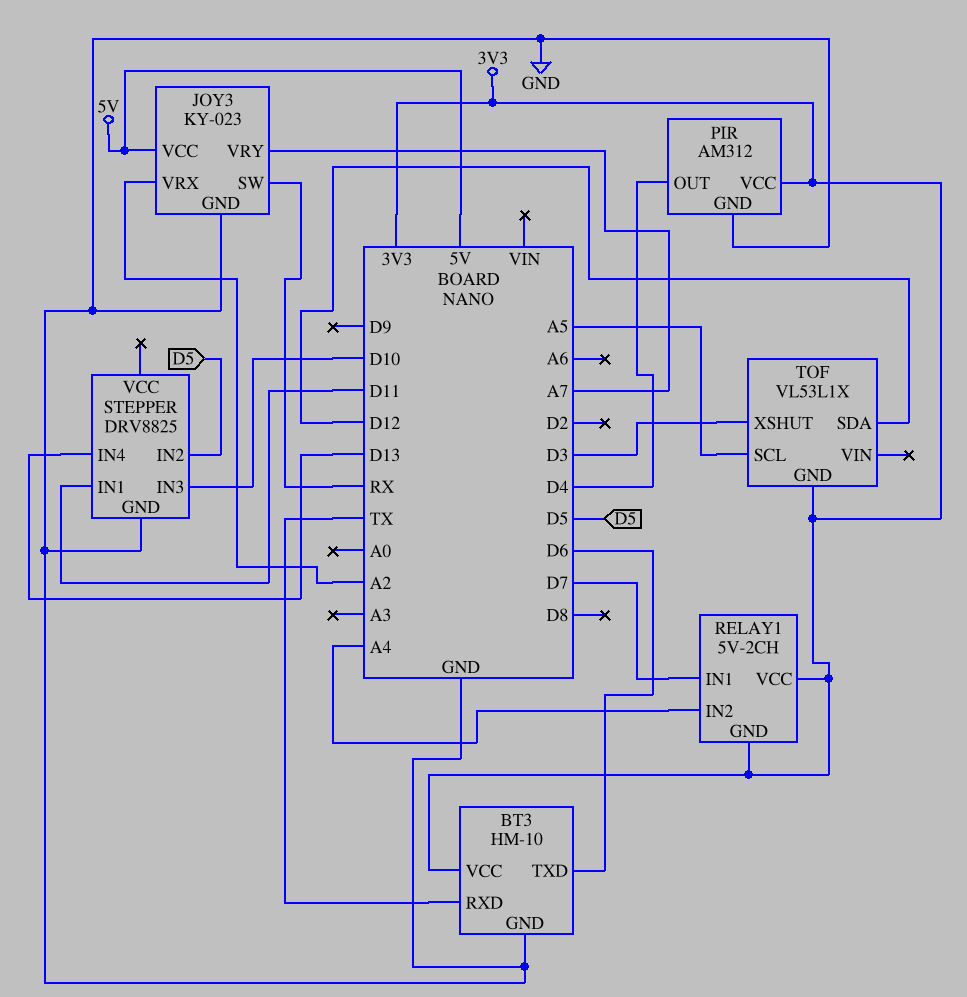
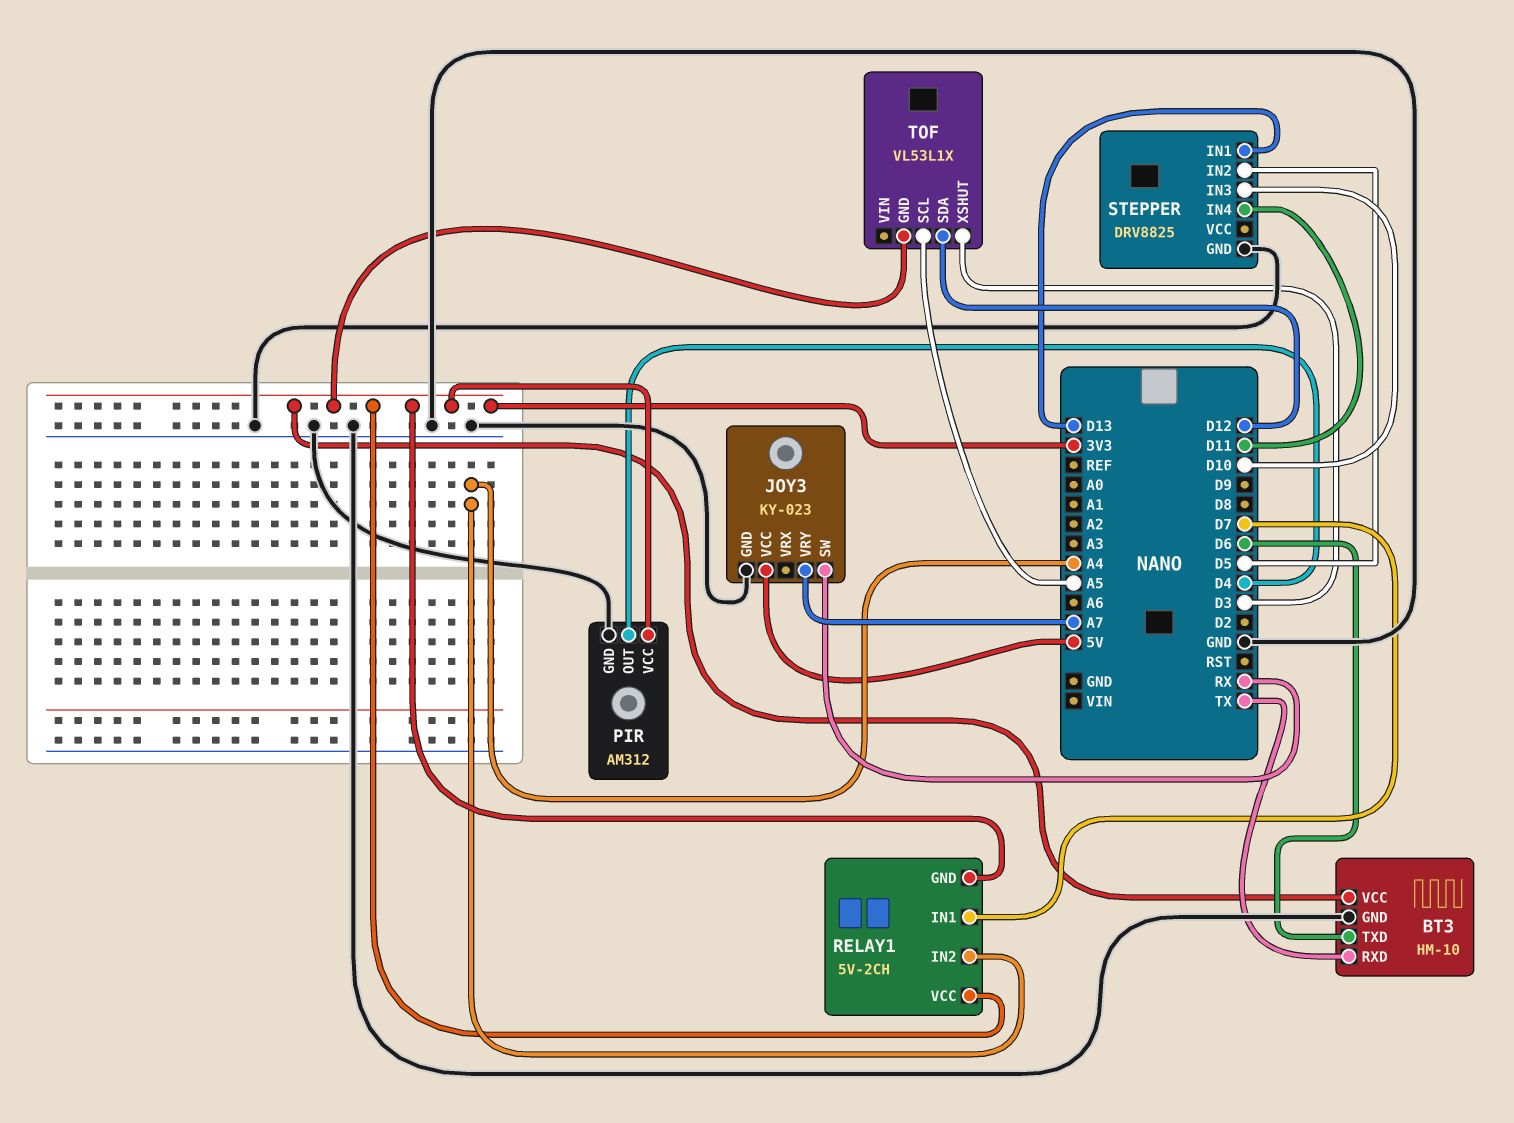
JOY3 pin VRX: A2 -> none
STEPPER pin IN1: D11 -> D13
STEPPER pin IN4: D13 -> D11

